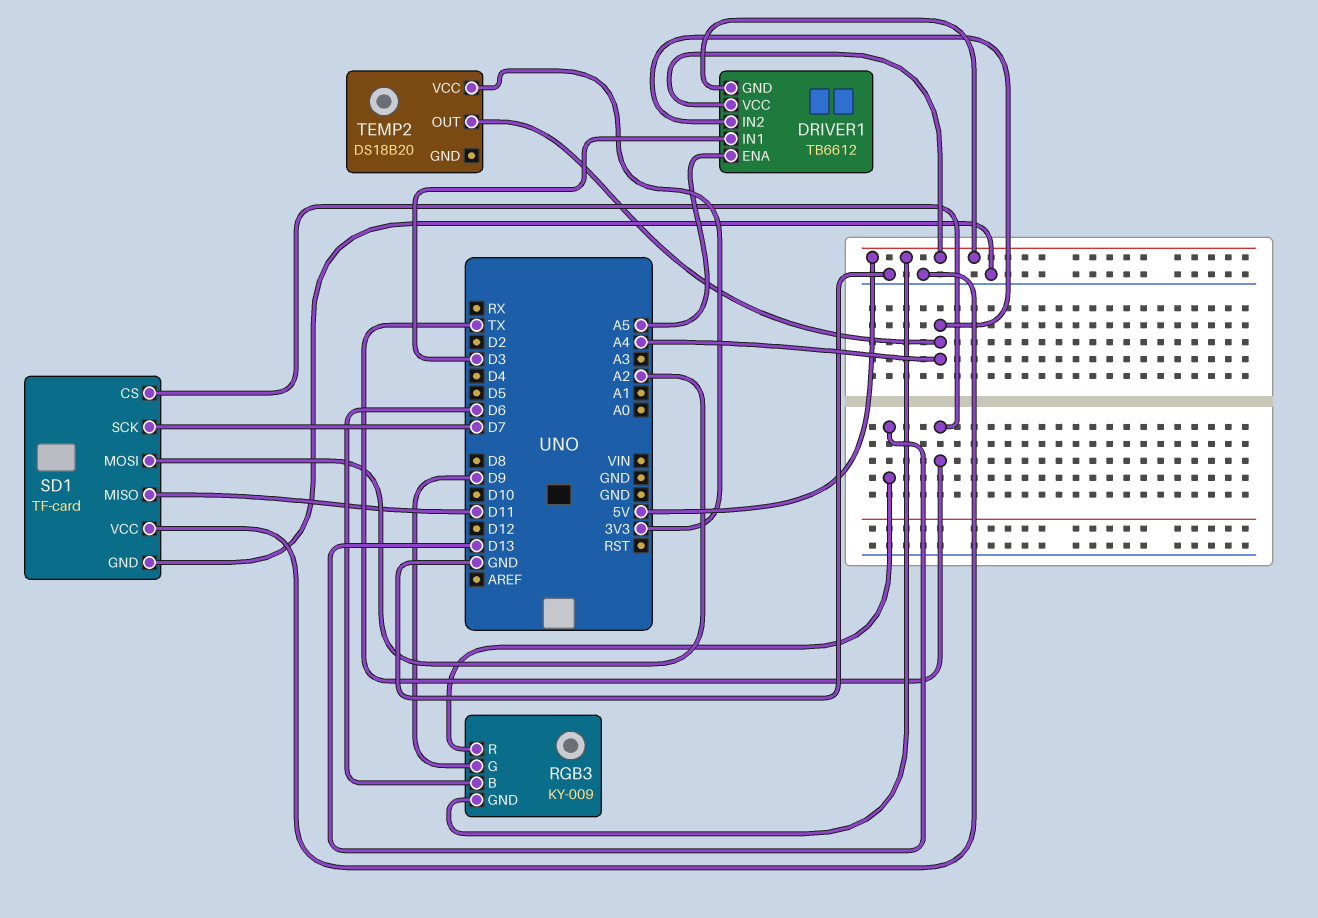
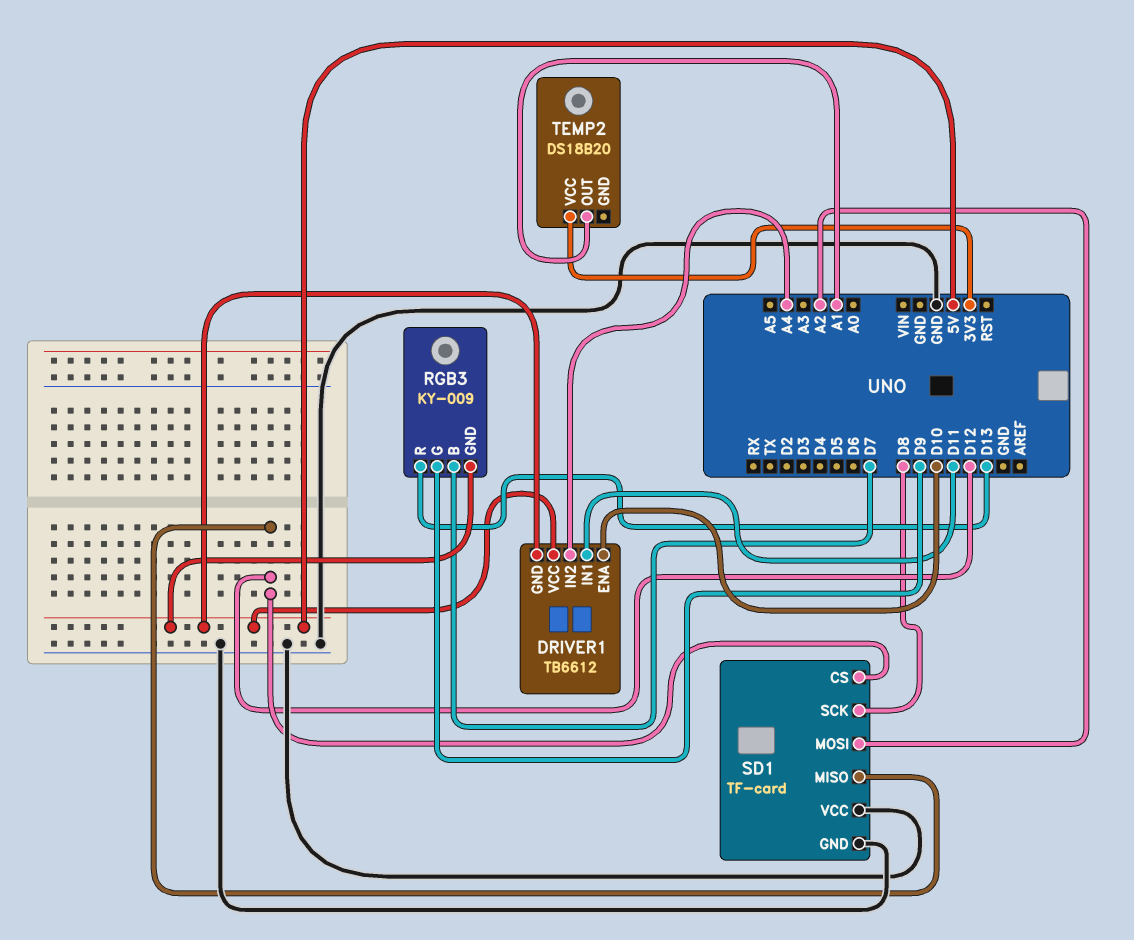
DRIVER1 pin ENA: A5 -> D10
DRIVER1 pin IN1: D3 -> D11
RGB3 pin B: D6 -> D7
SD1 pin CS: TX -> D12
SD1 pin MISO: D11 -> D12
SD1 pin SCK: D7 -> D8
TEMP2 pin OUT: A4 -> A1

